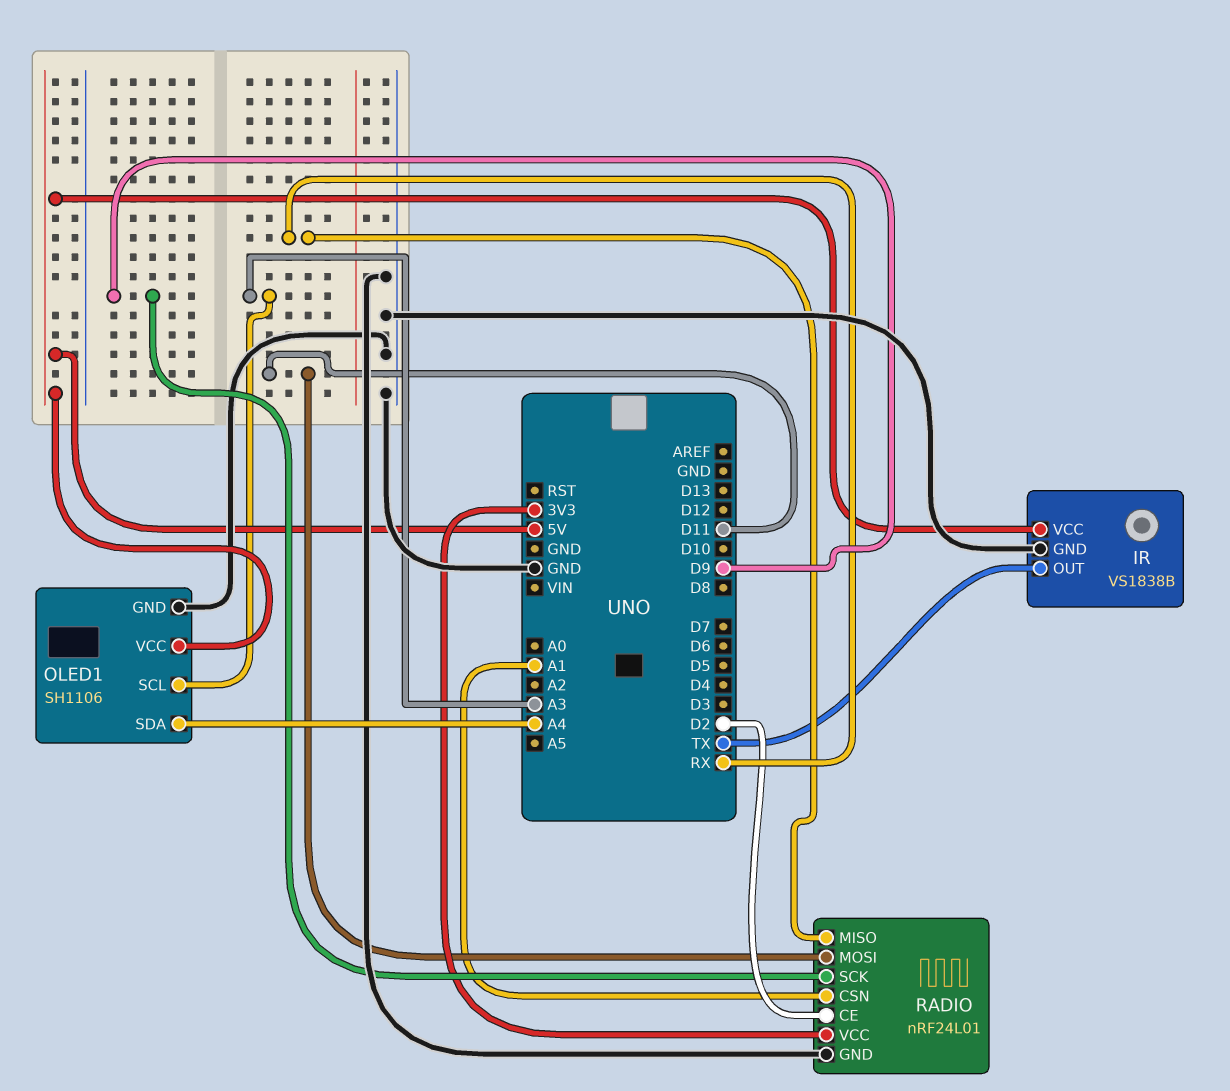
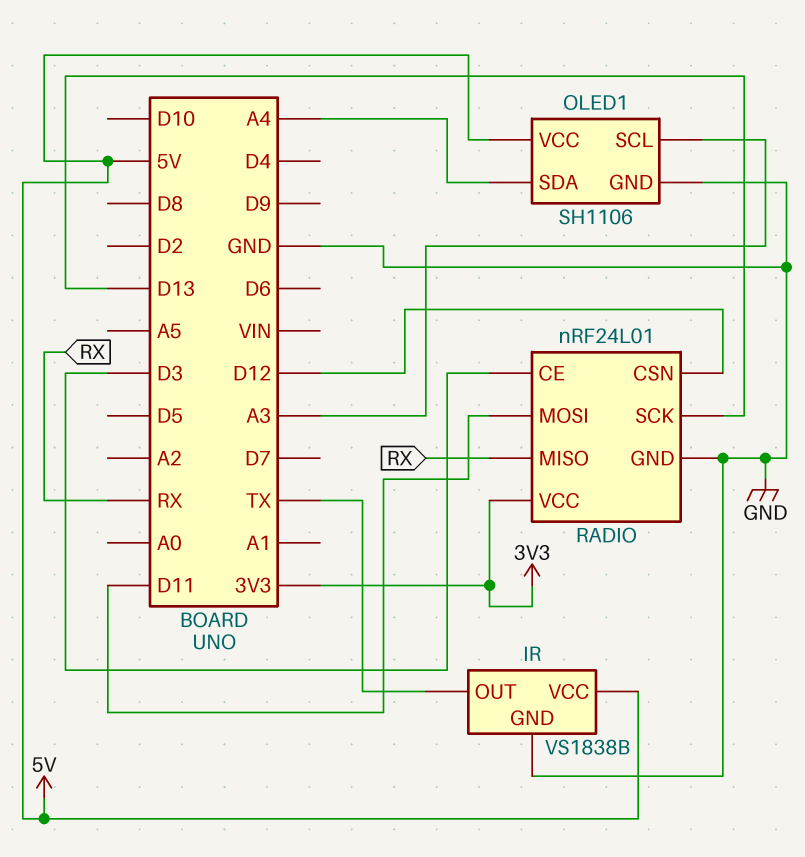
RADIO pin CE: D2 -> D3
RADIO pin CSN: A1 -> D12
RADIO pin SCK: D9 -> D13

